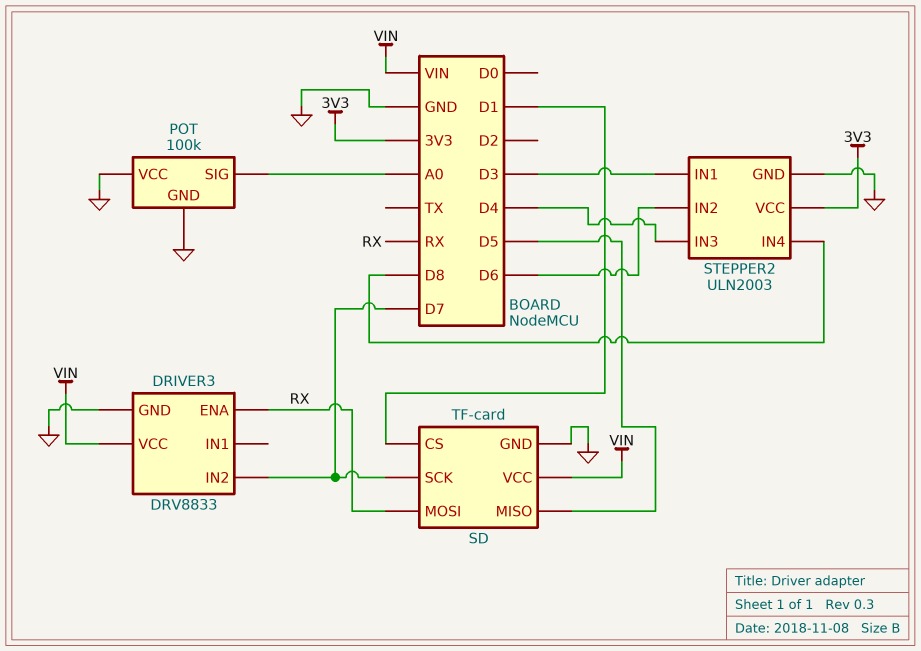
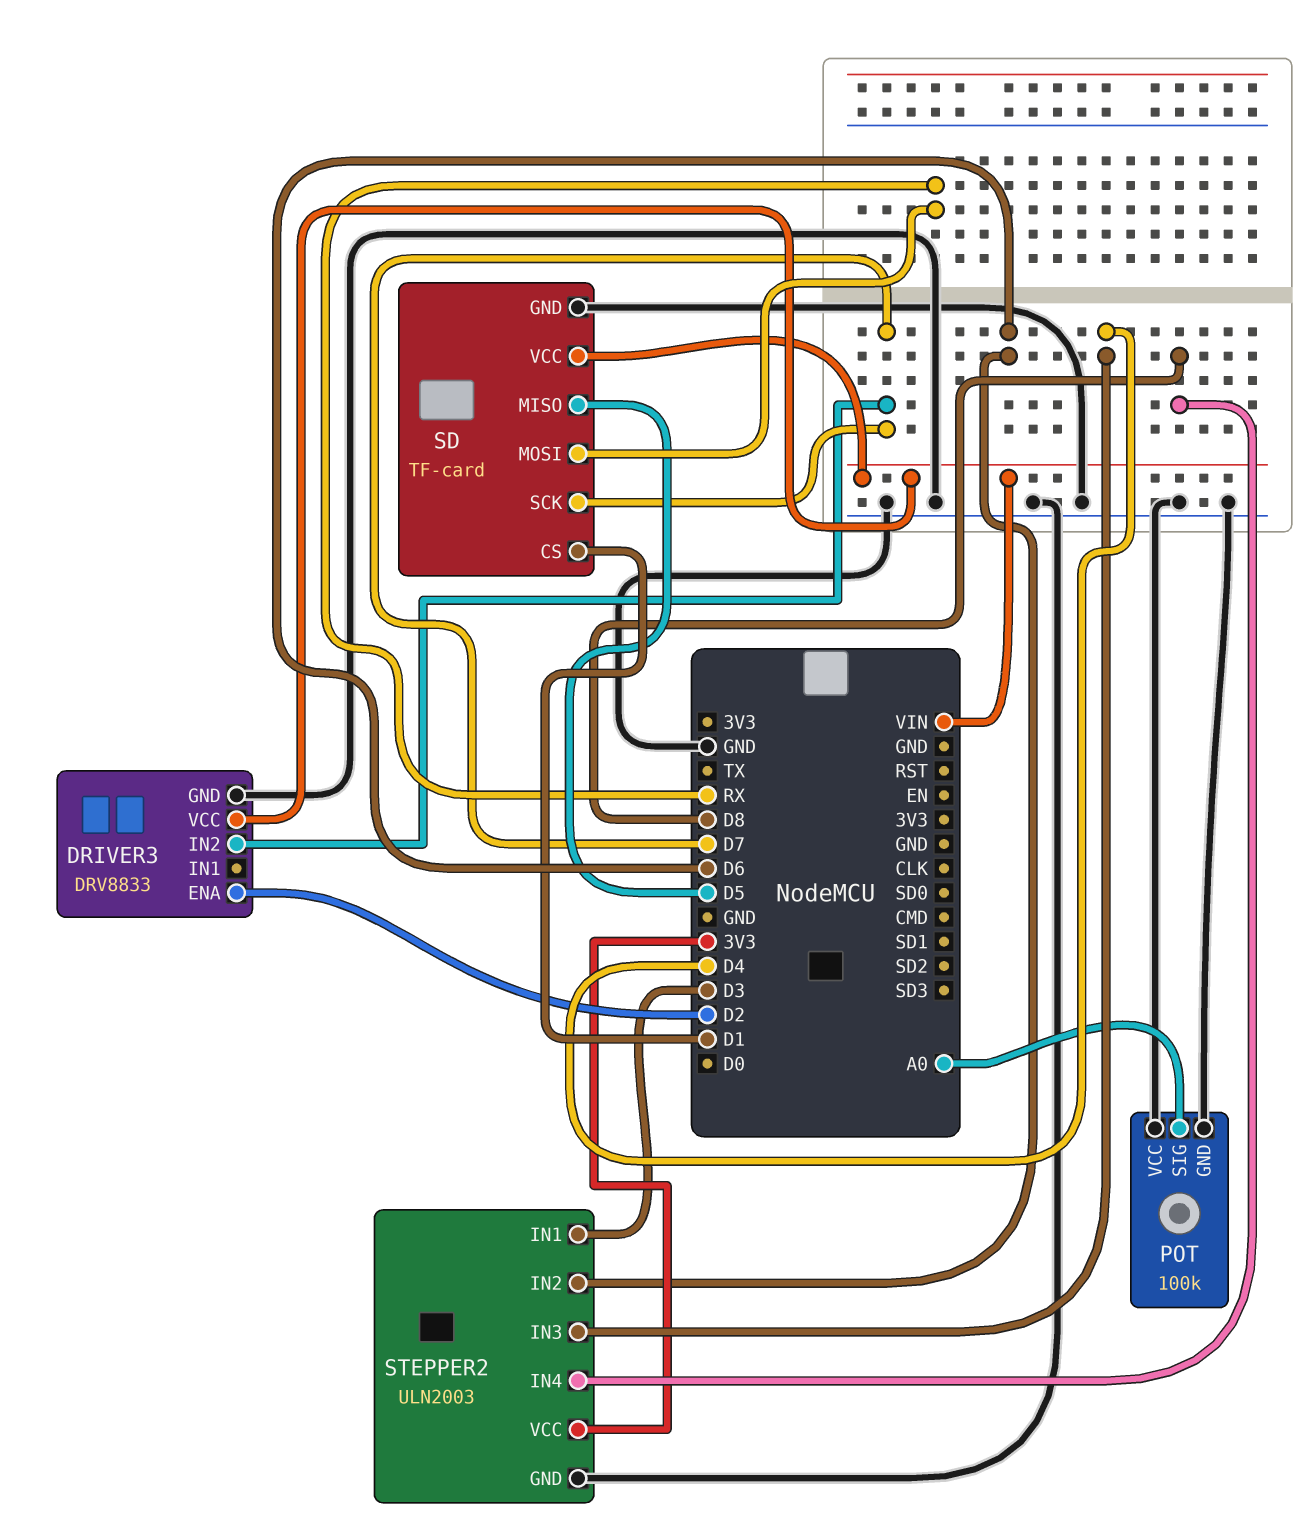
DRIVER3 pin ENA: RX -> D2

